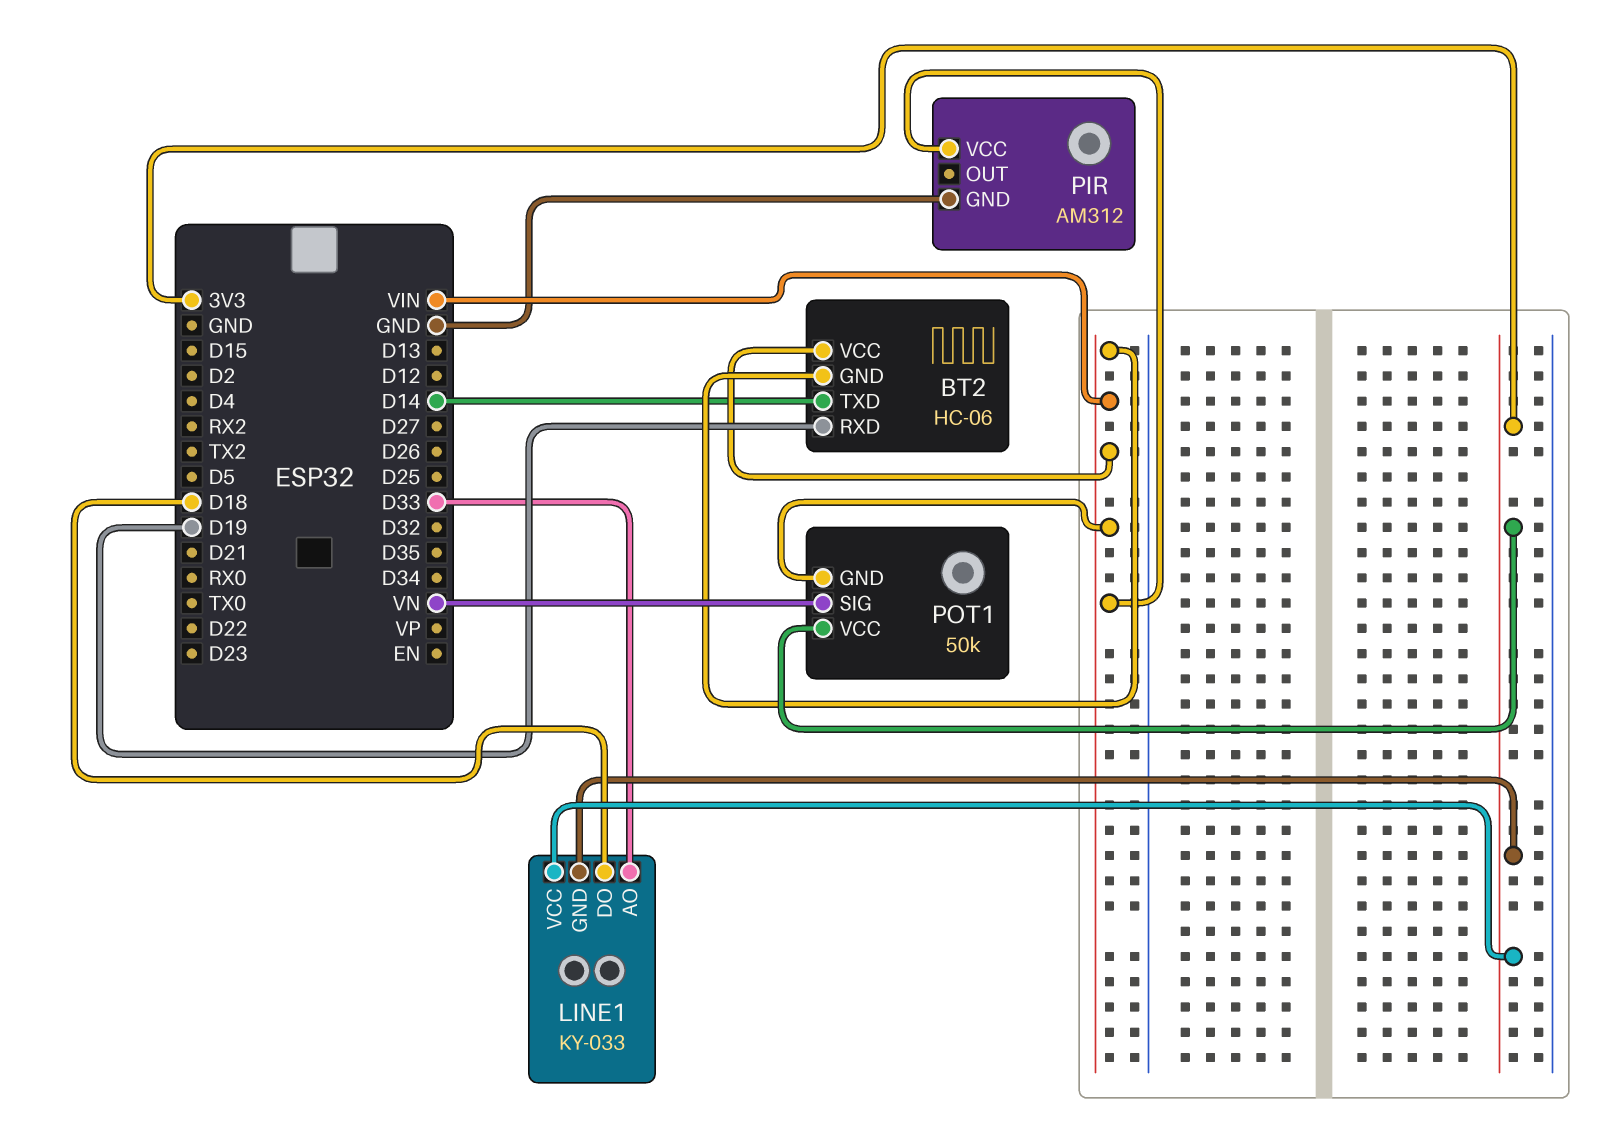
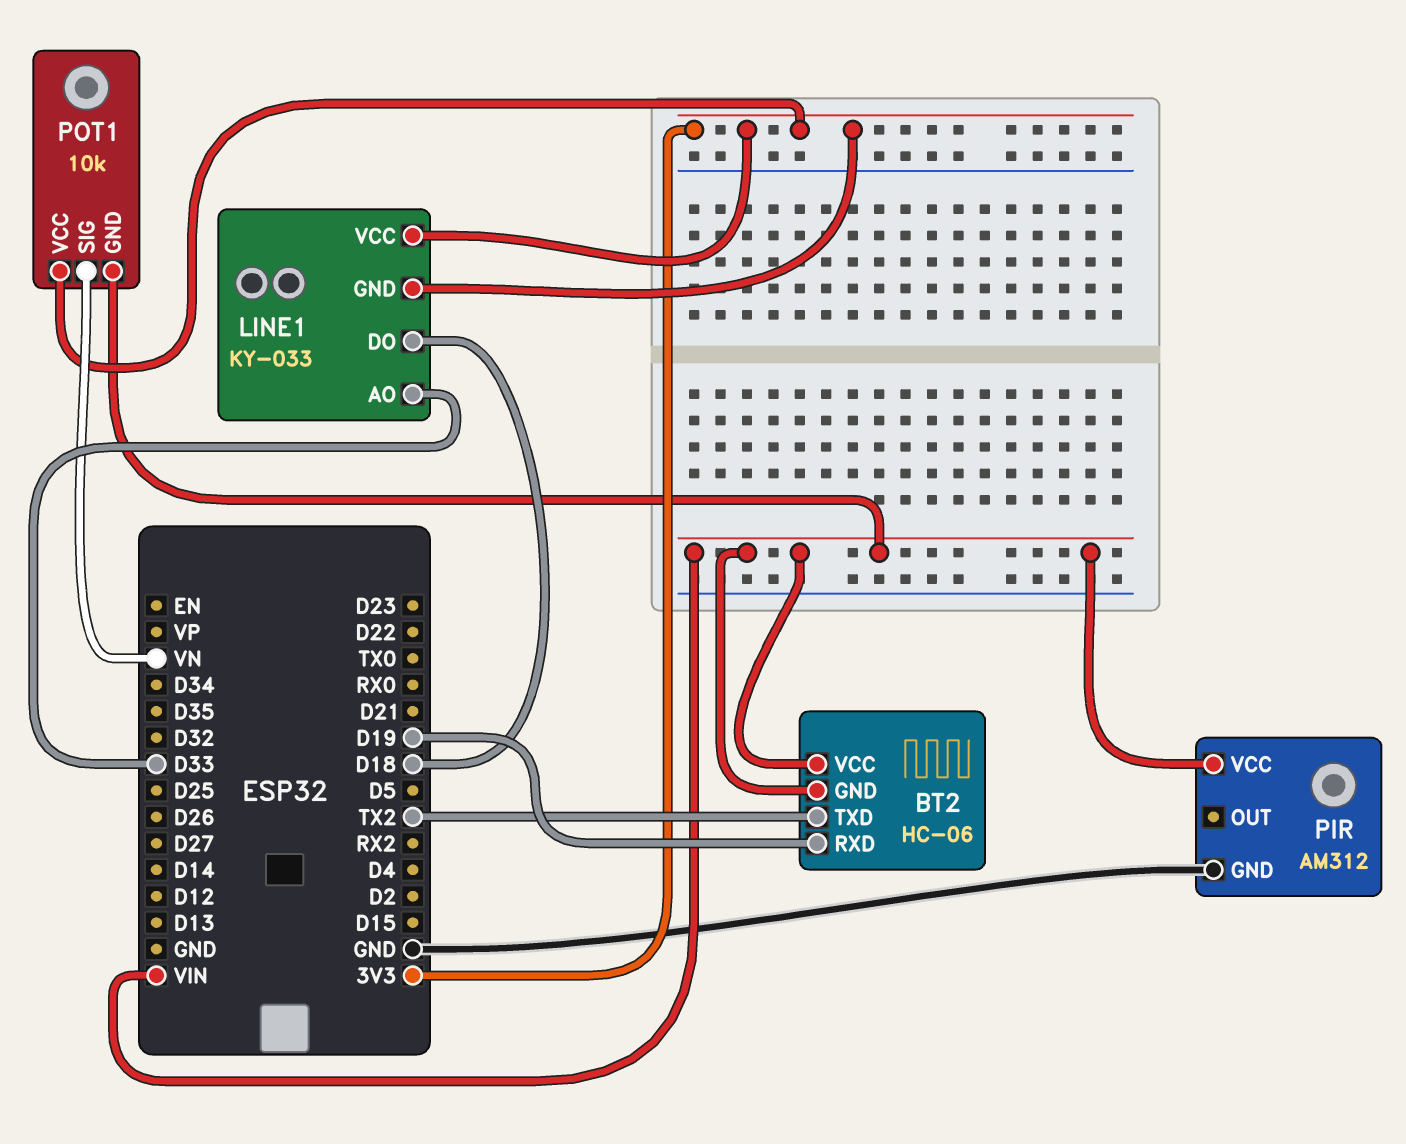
BT2 pin TXD: D14 -> TX2
POT1: 50k -> 10k

